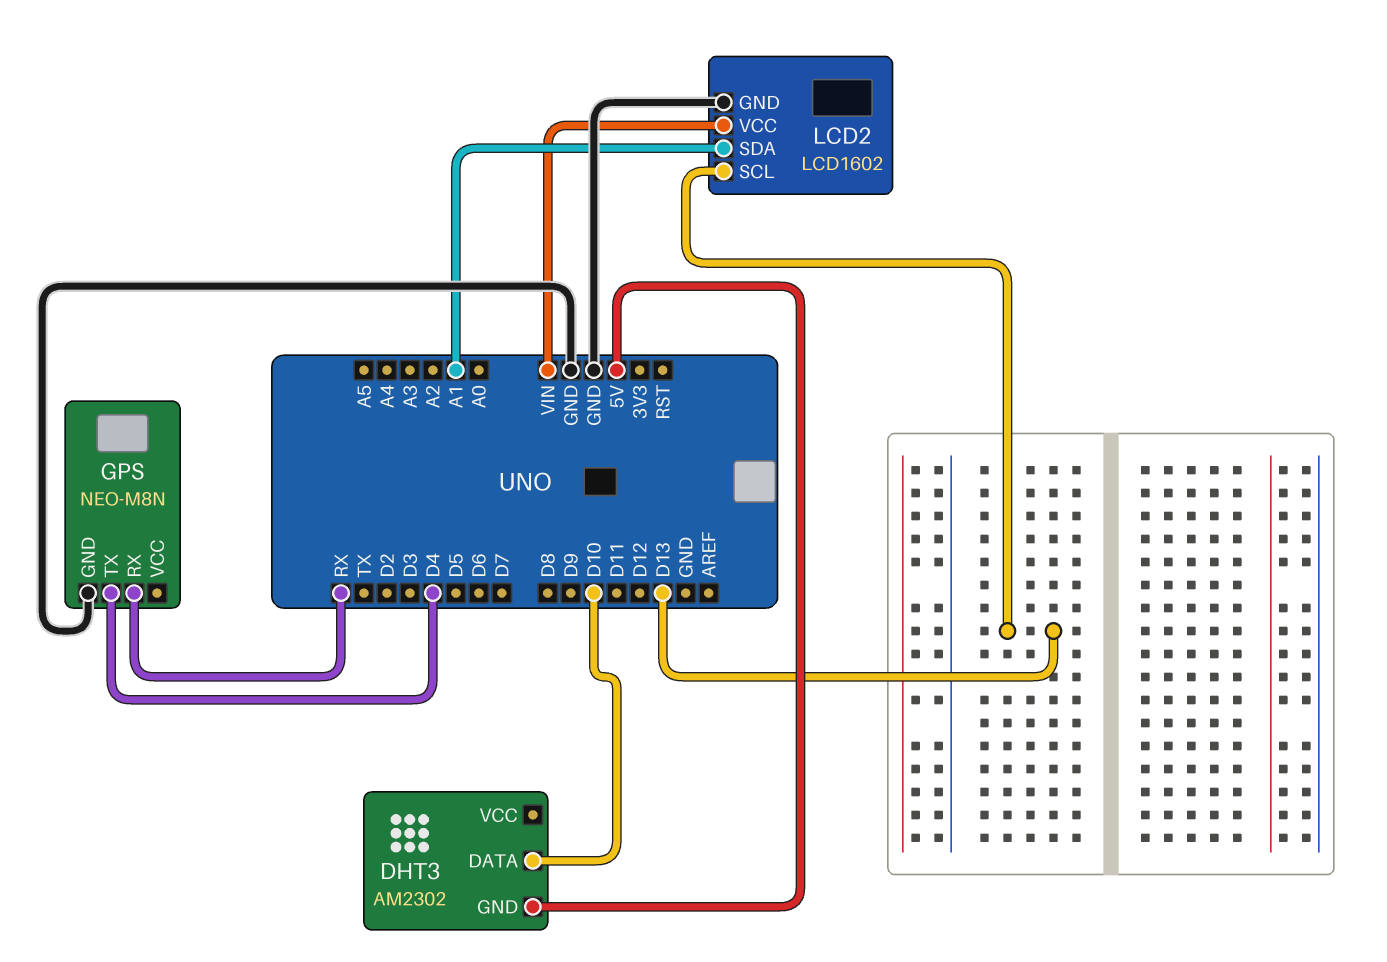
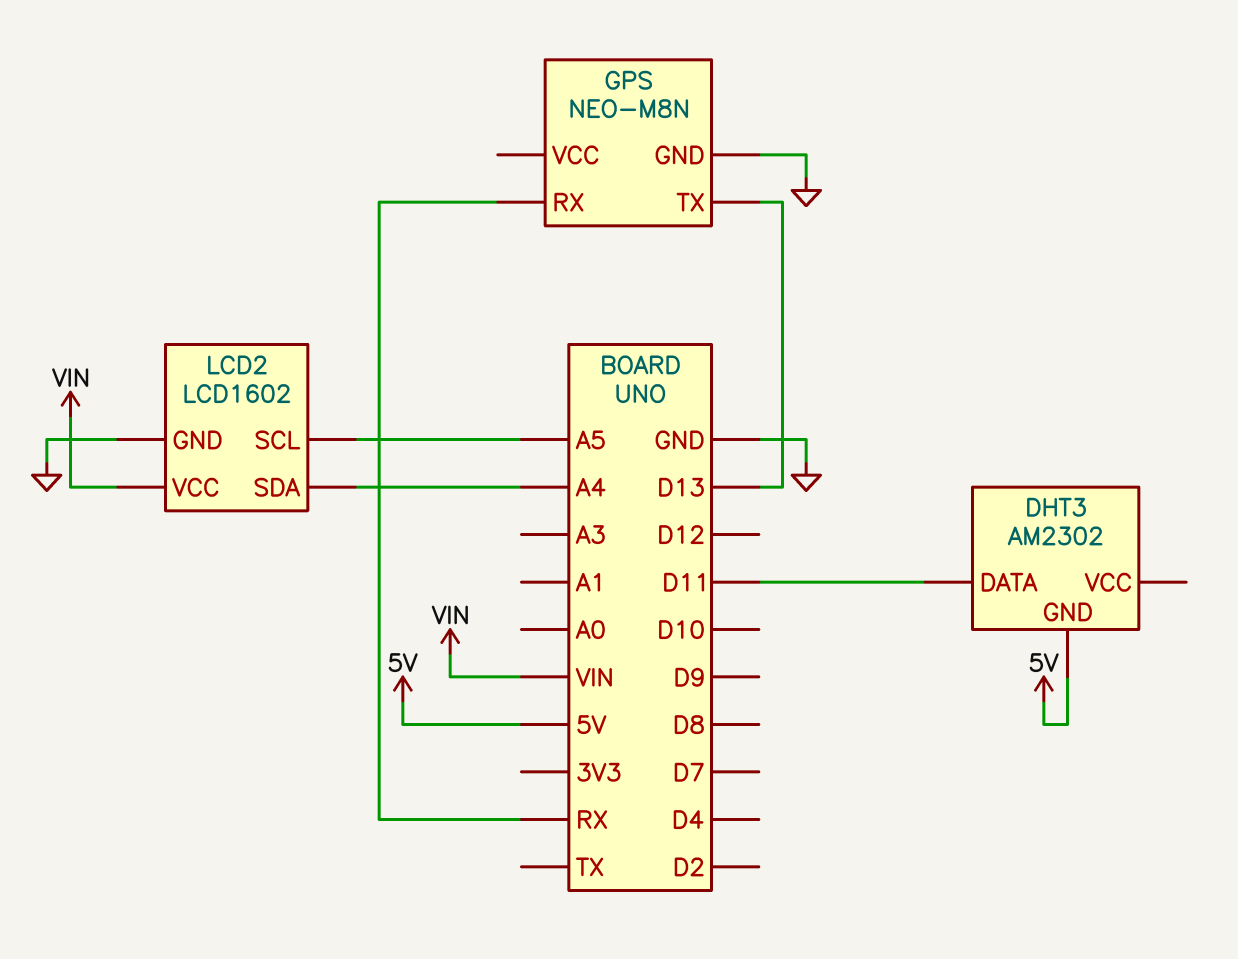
DHT3 pin DATA: D10 -> D11
GPS pin TX: D4 -> D13
LCD2 pin SCL: D13 -> A5
LCD2 pin SDA: A1 -> A4

